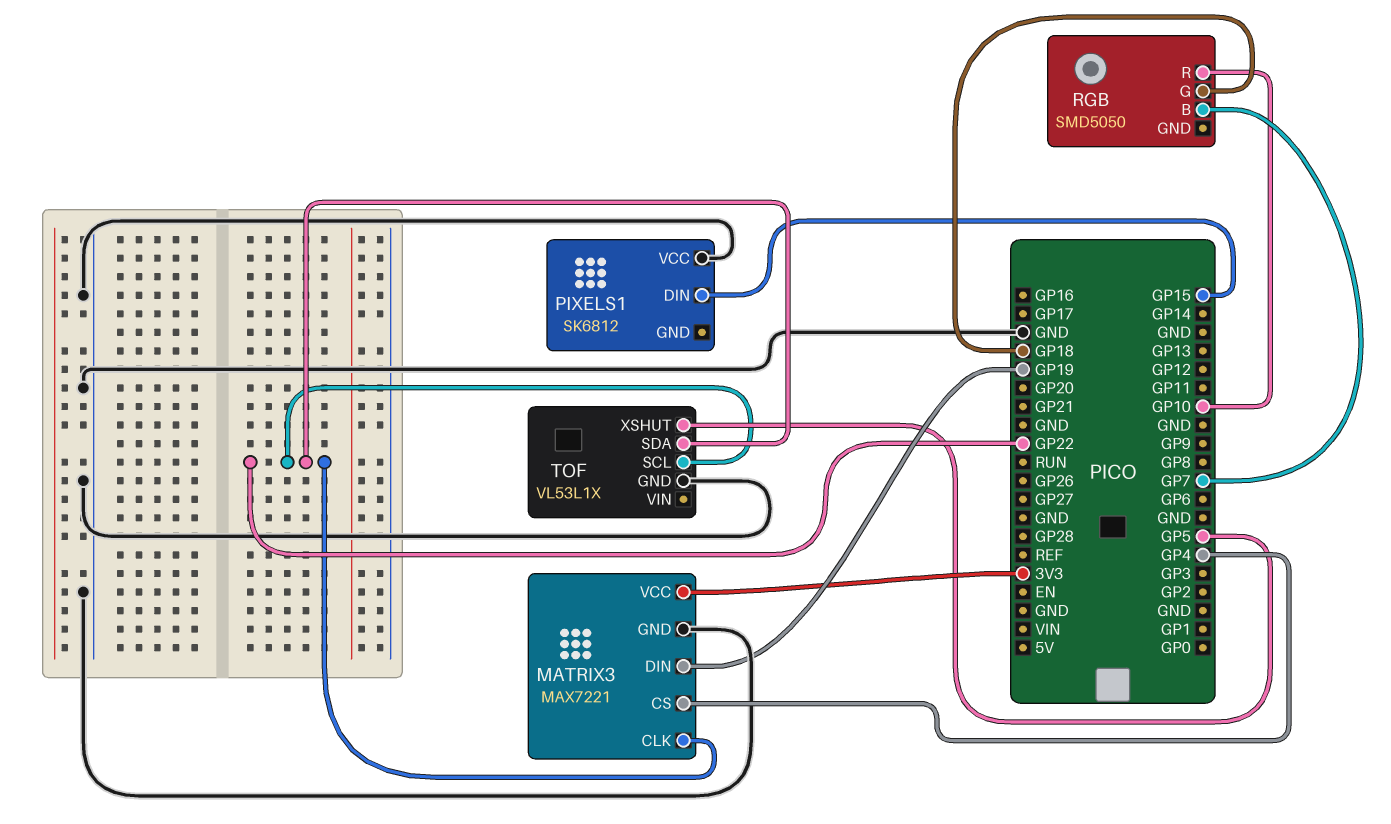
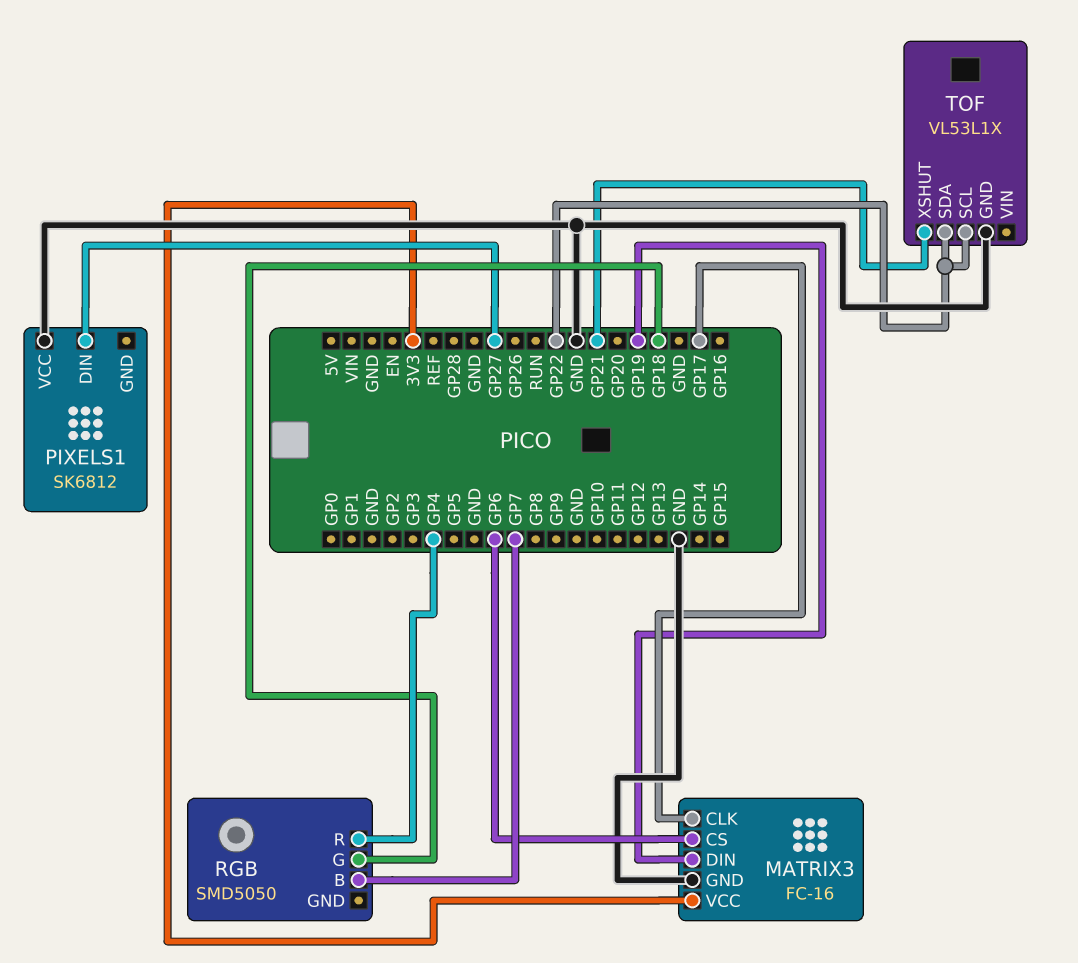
MATRIX3: MAX7221 -> FC-16
MATRIX3 pin CLK: GP22 -> GP17
MATRIX3 pin CS: GP4 -> GP6
PIXELS1 pin DIN: GP15 -> GP27
RGB pin R: GP10 -> GP4
TOF pin XSHUT: GP5 -> GP21

